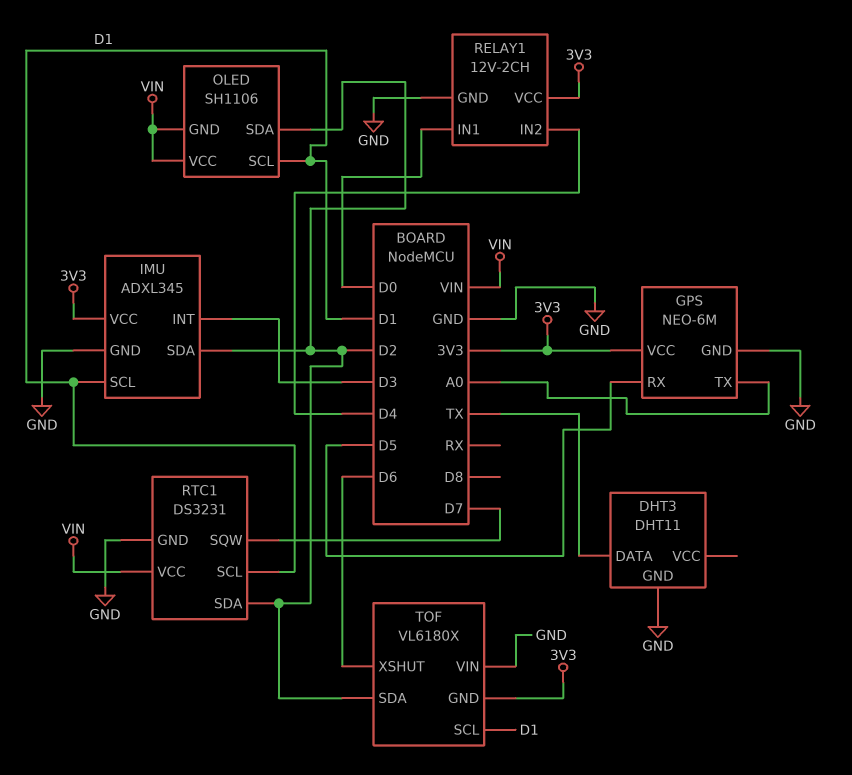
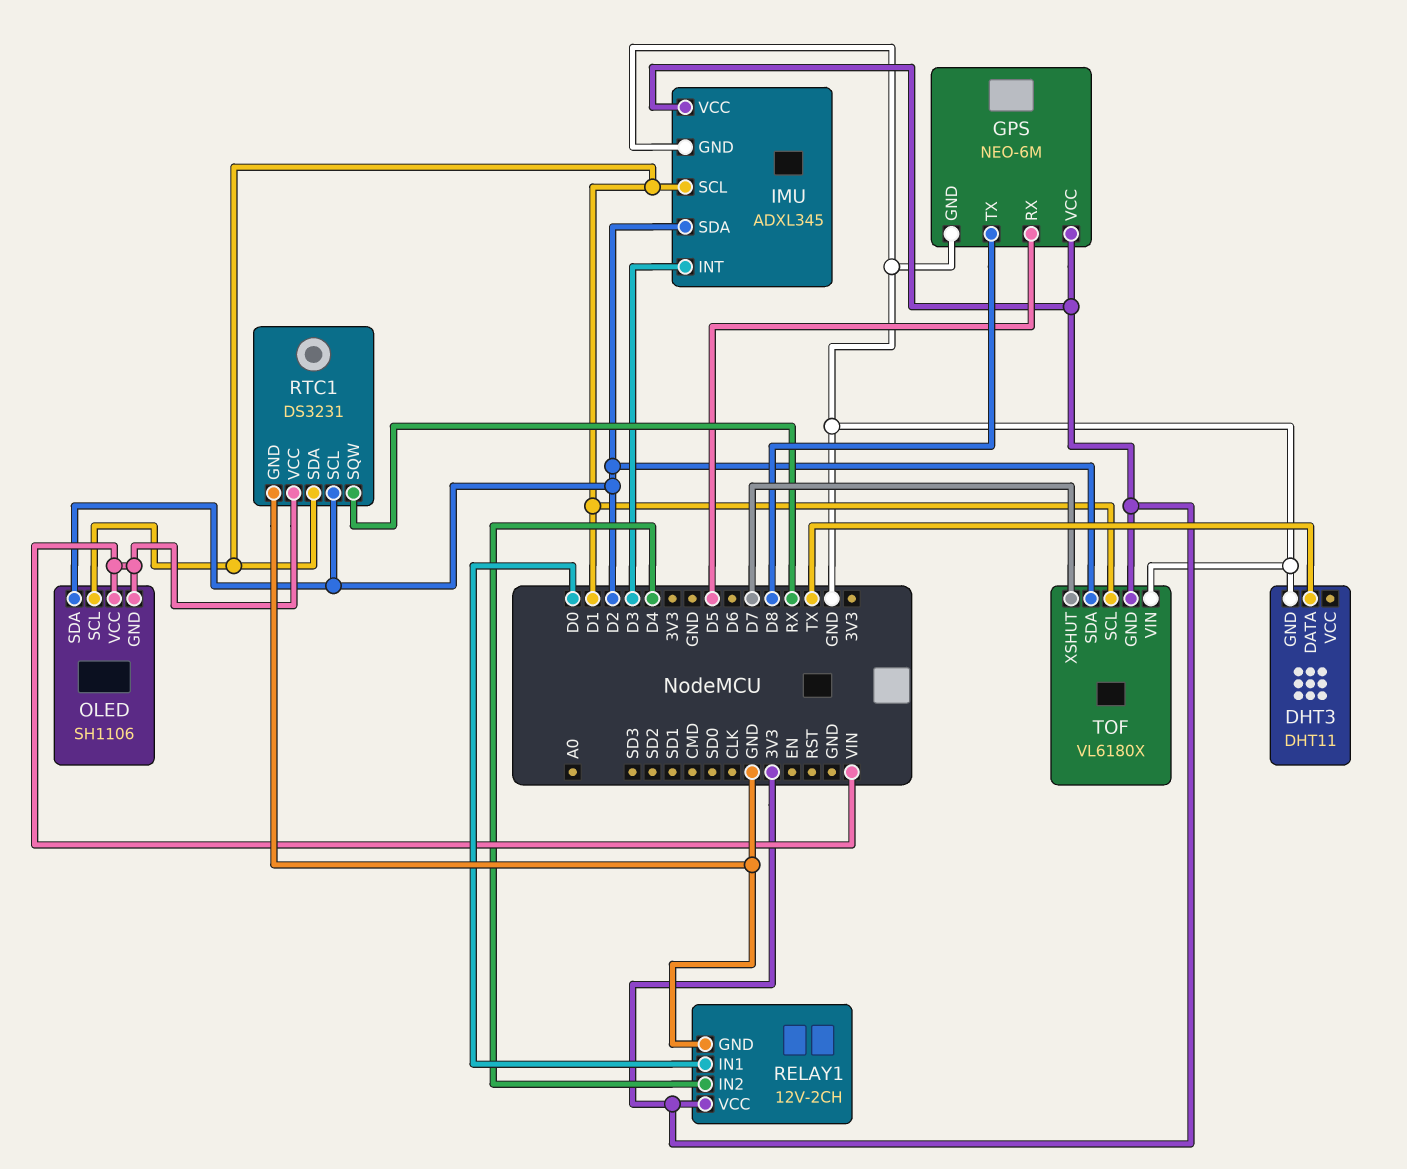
GPS pin TX: A0 -> D8
RTC1 pin SCL: D1 -> D2
RTC1 pin SDA: D2 -> D1
RTC1 pin SQW: D7 -> RX
TOF pin XSHUT: D6 -> D7

